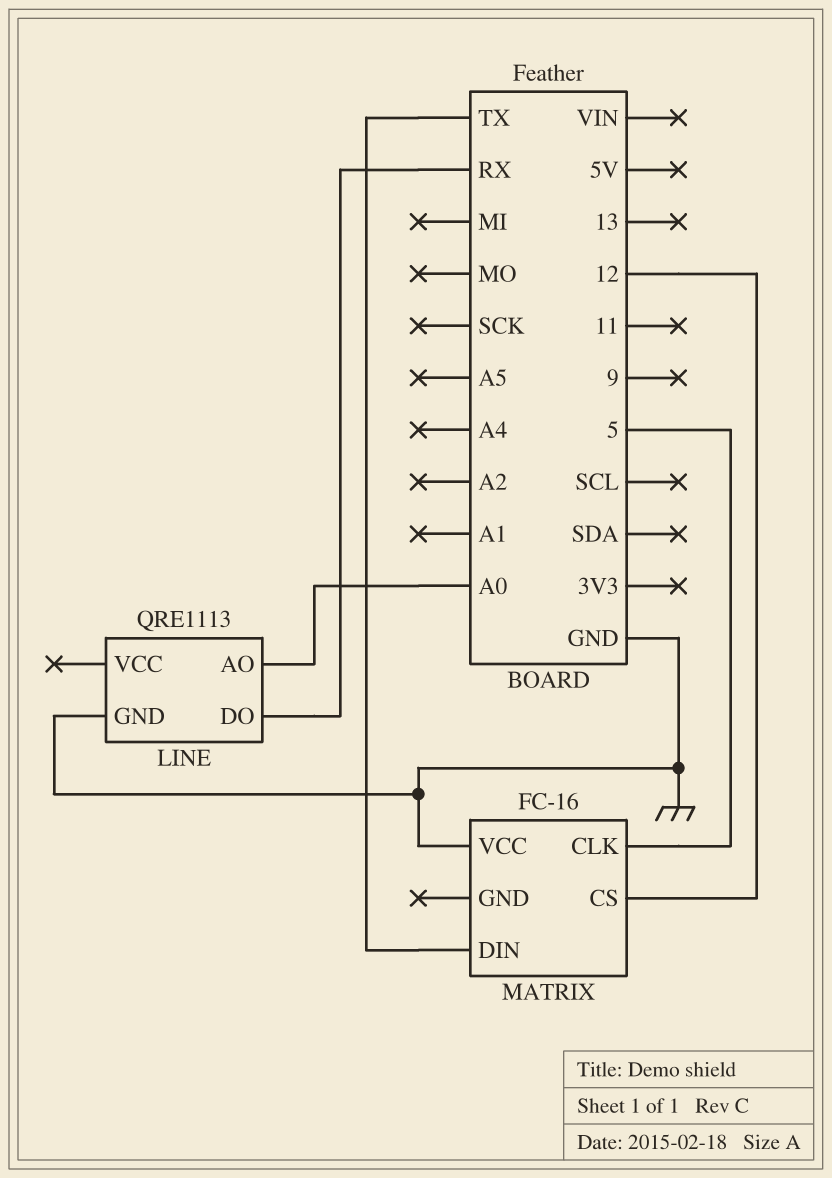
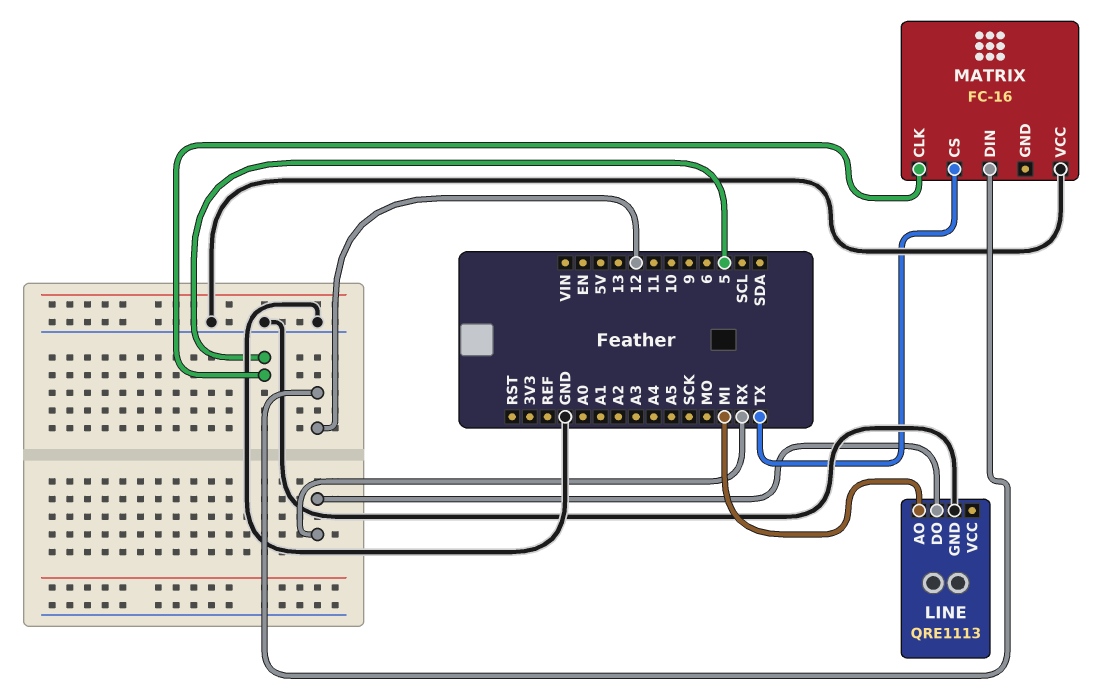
LINE pin AO: A0 -> MI
MATRIX pin CS: 12 -> TX
MATRIX pin DIN: TX -> 12

